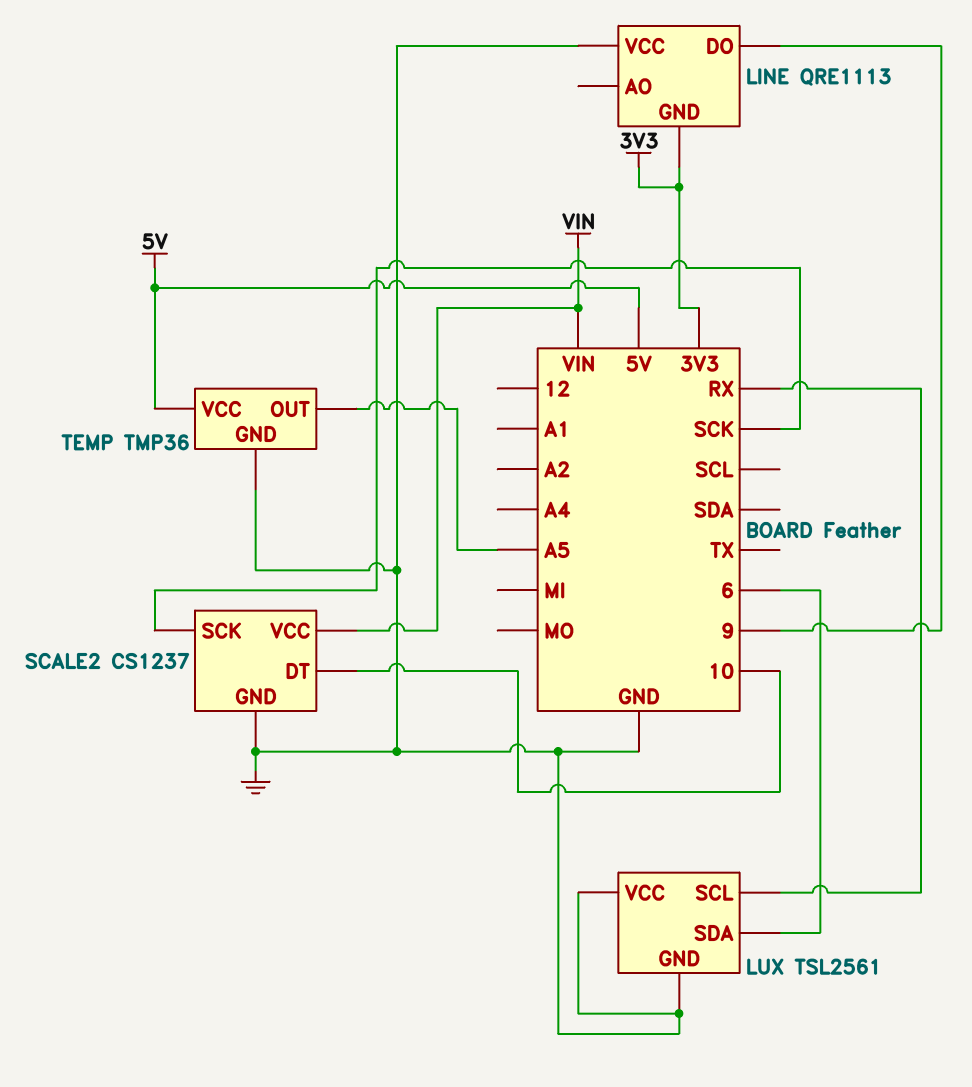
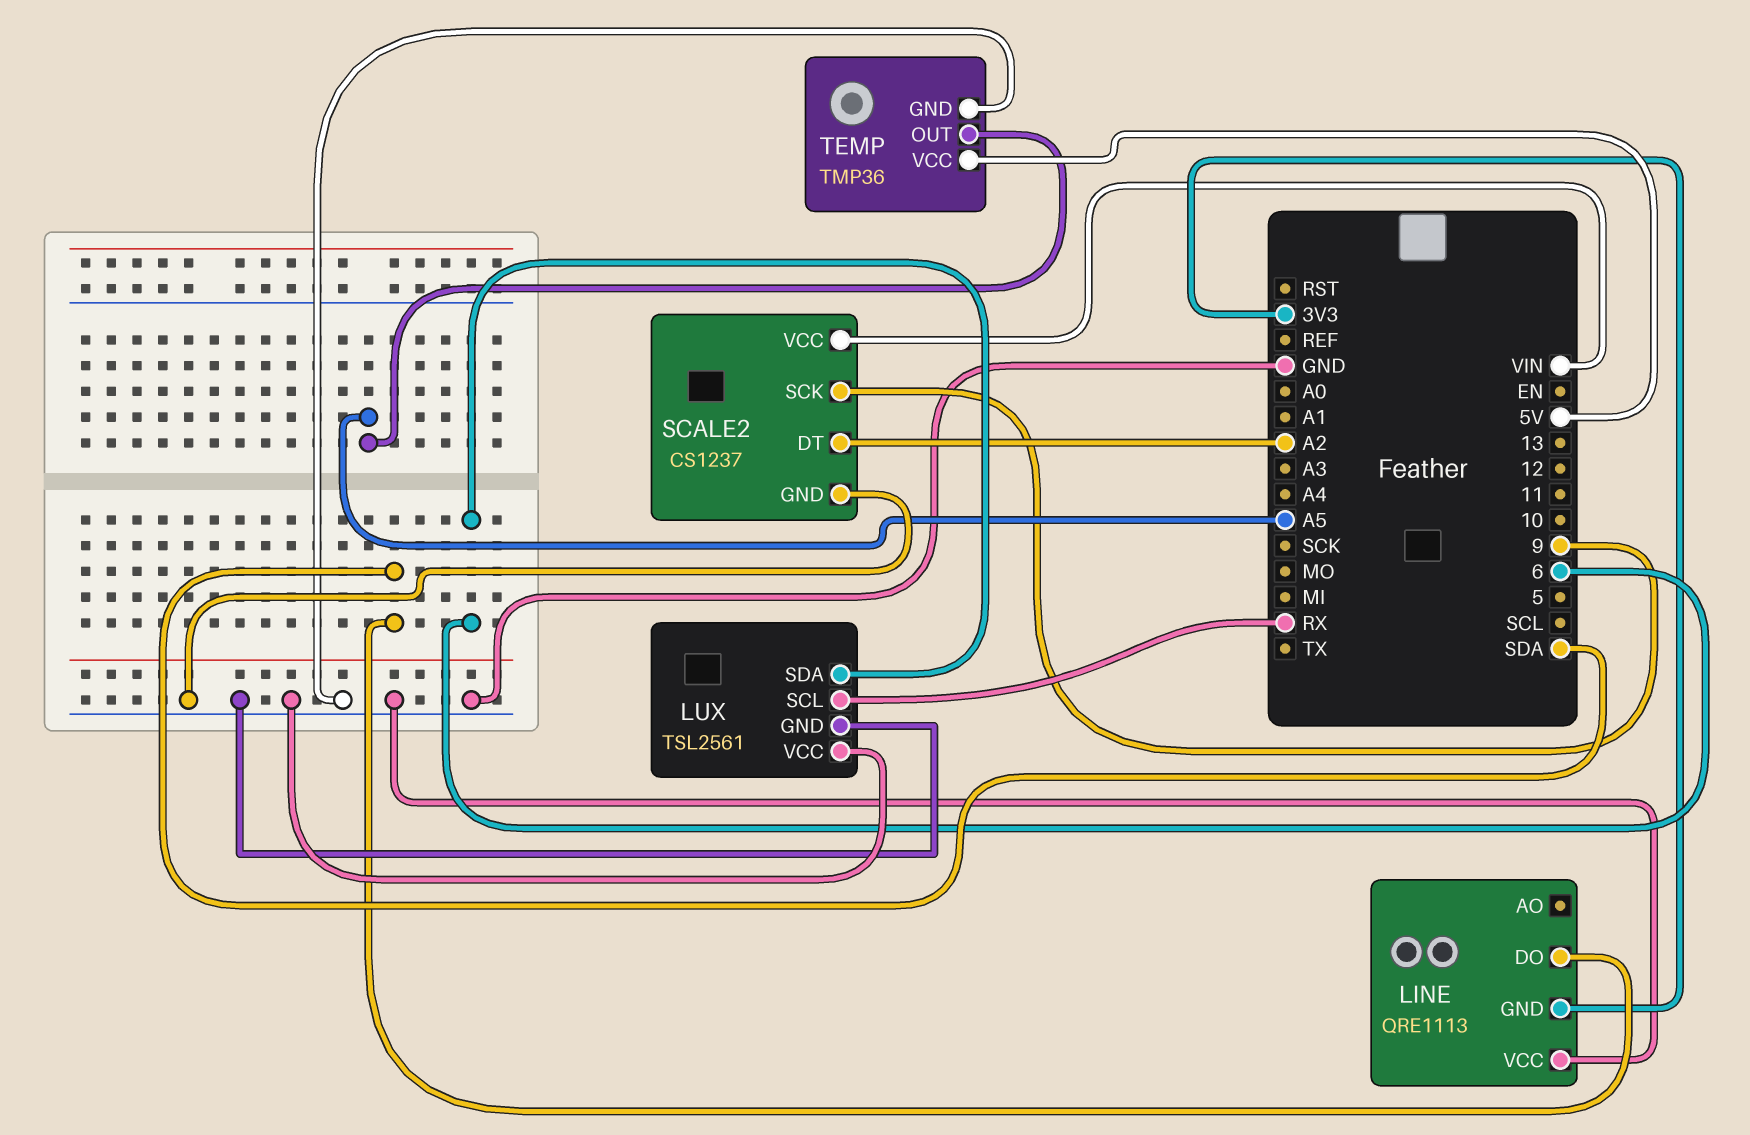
LINE pin DO: 9 -> SDA
SCALE2 pin DT: 10 -> A2
SCALE2 pin SCK: SCK -> 9

